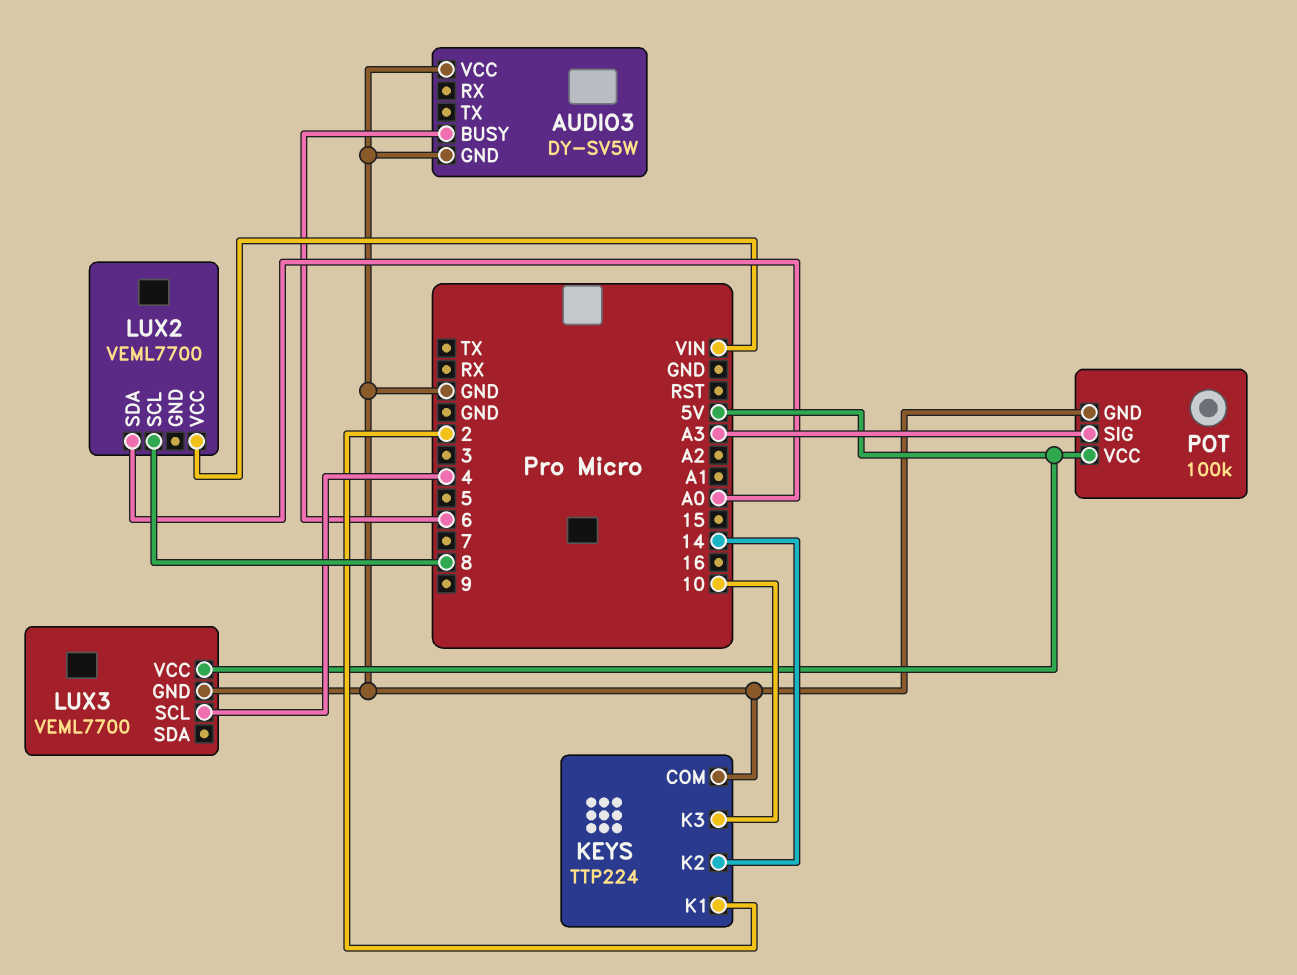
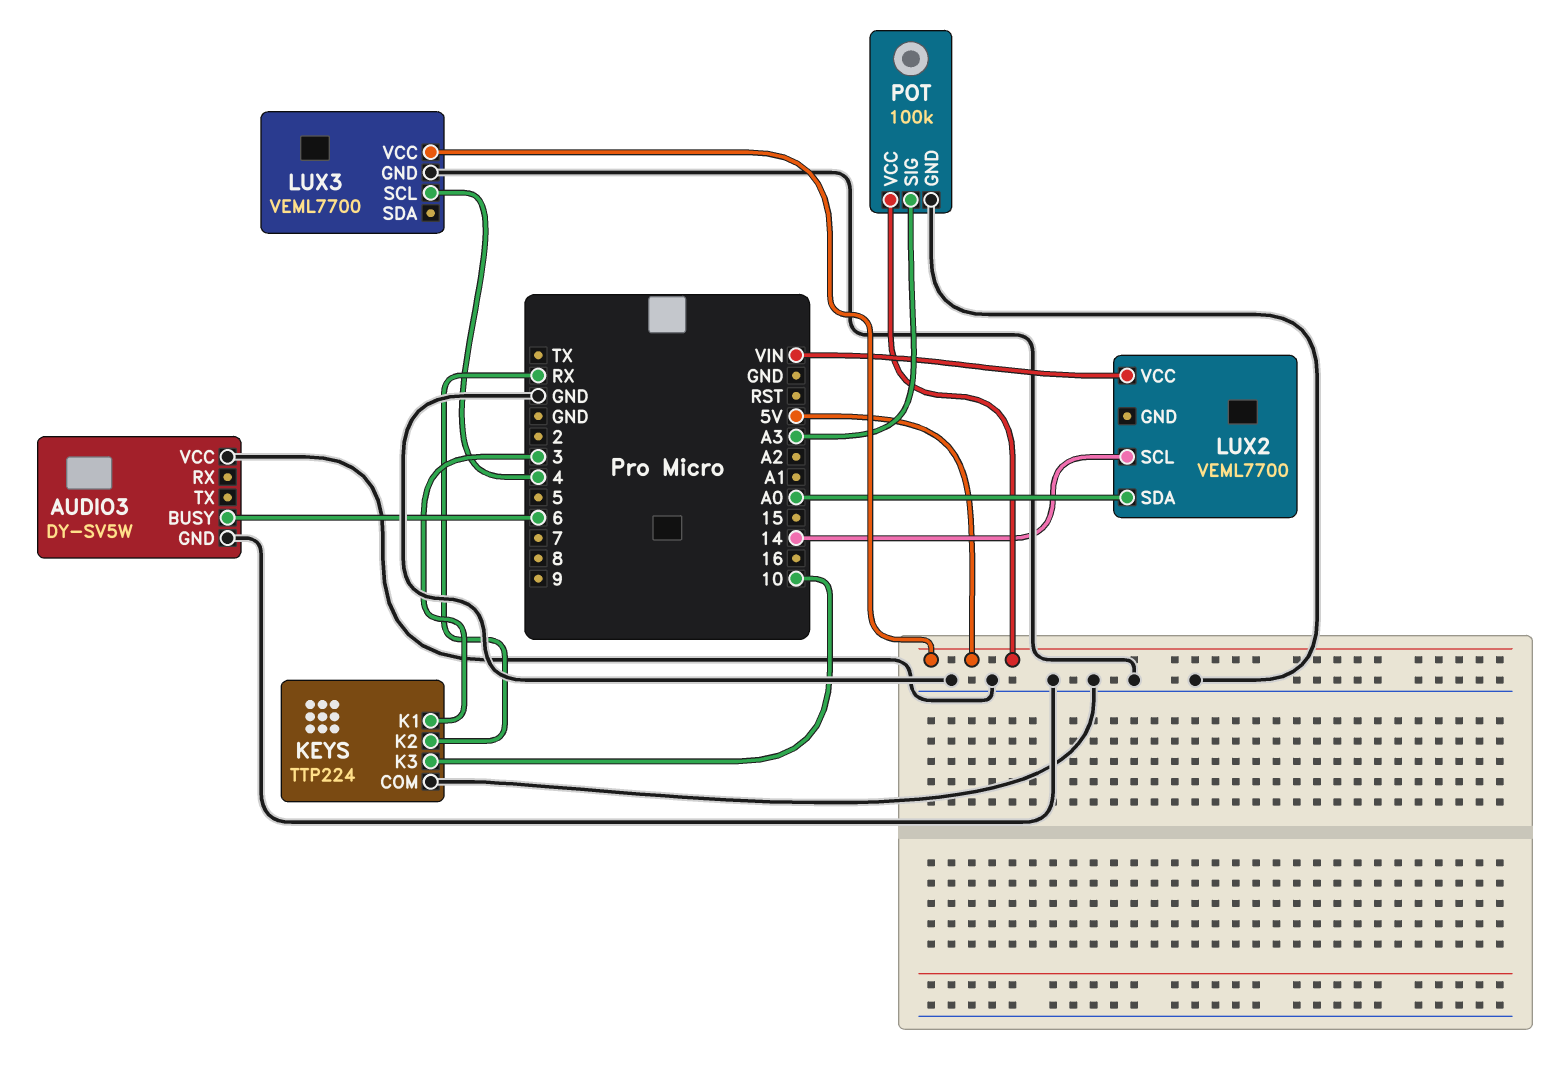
KEYS pin K1: 2 -> 3
KEYS pin K2: 14 -> RX
LUX2 pin SCL: 8 -> 14

